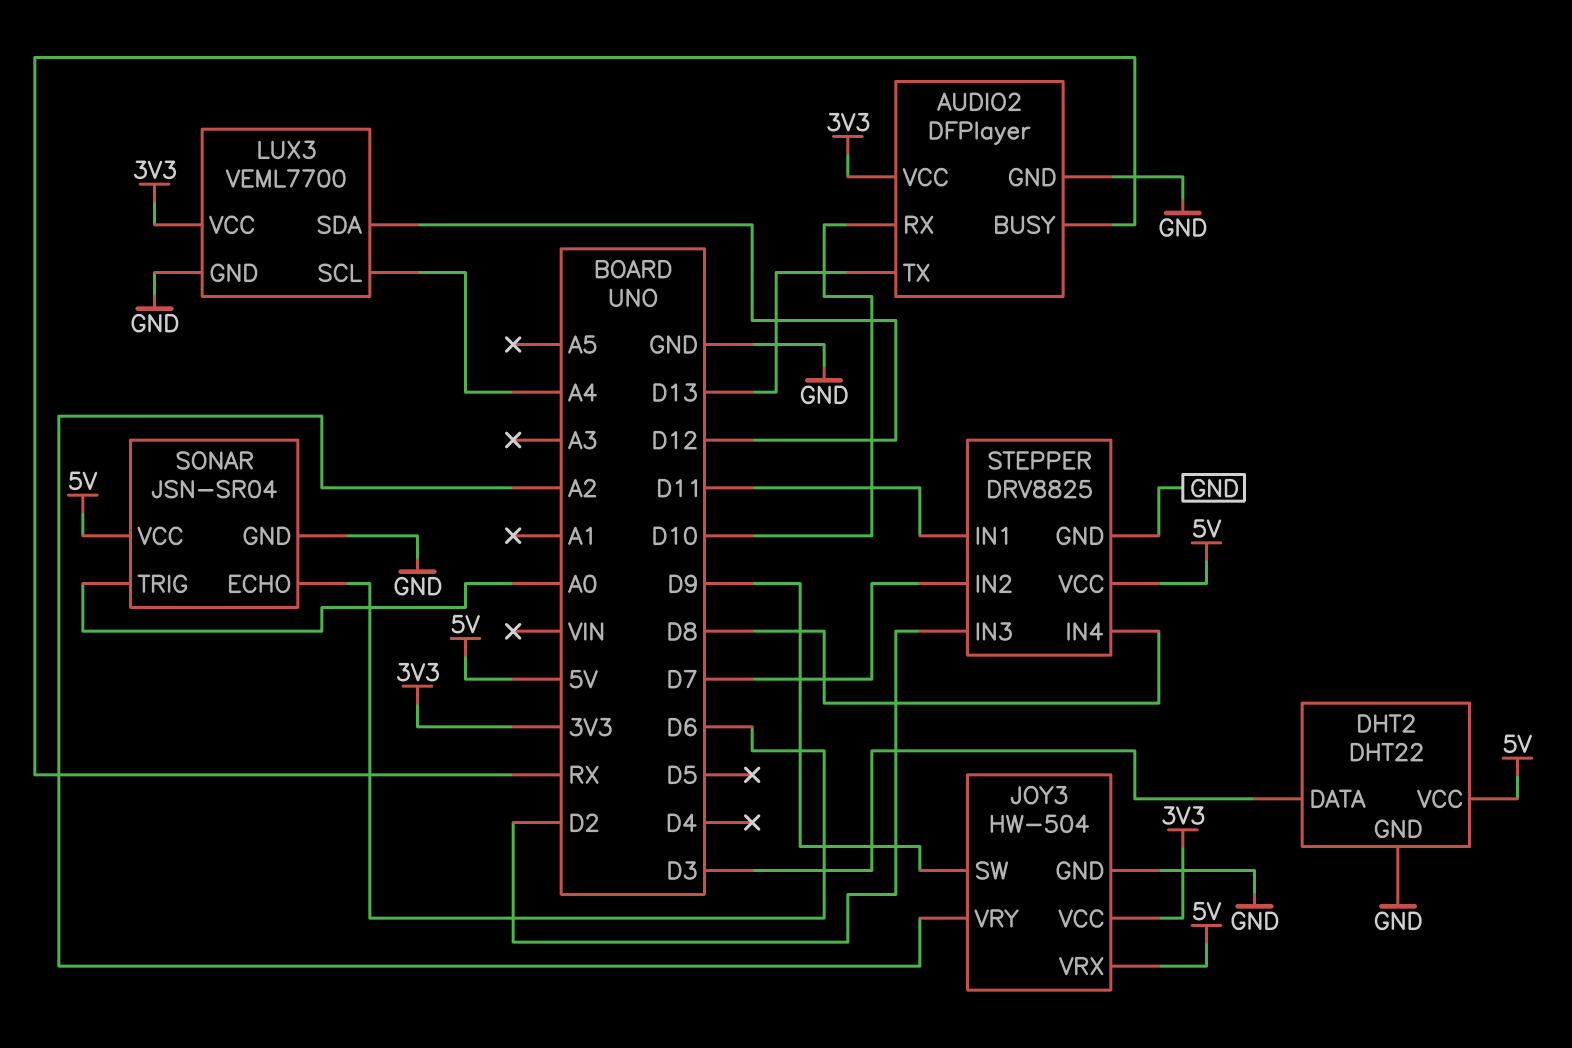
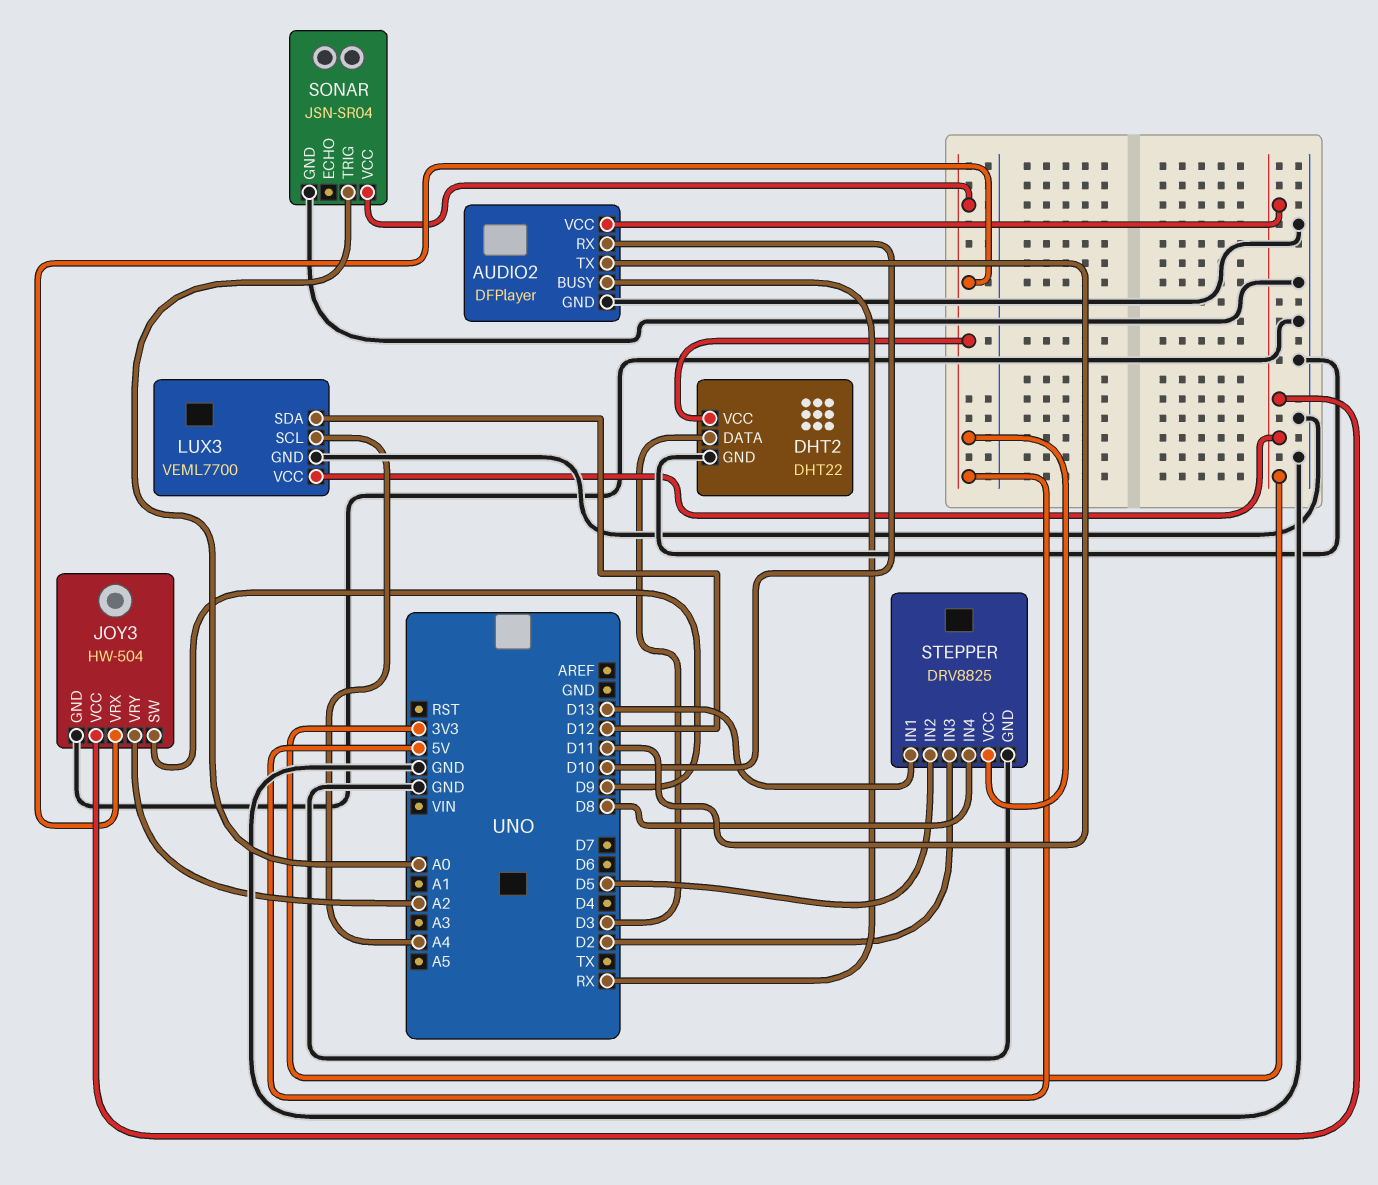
AUDIO2 pin TX: D13 -> D11
SONAR pin ECHO: D6 -> none
STEPPER pin IN1: D11 -> D13
STEPPER pin IN2: D7 -> D5

